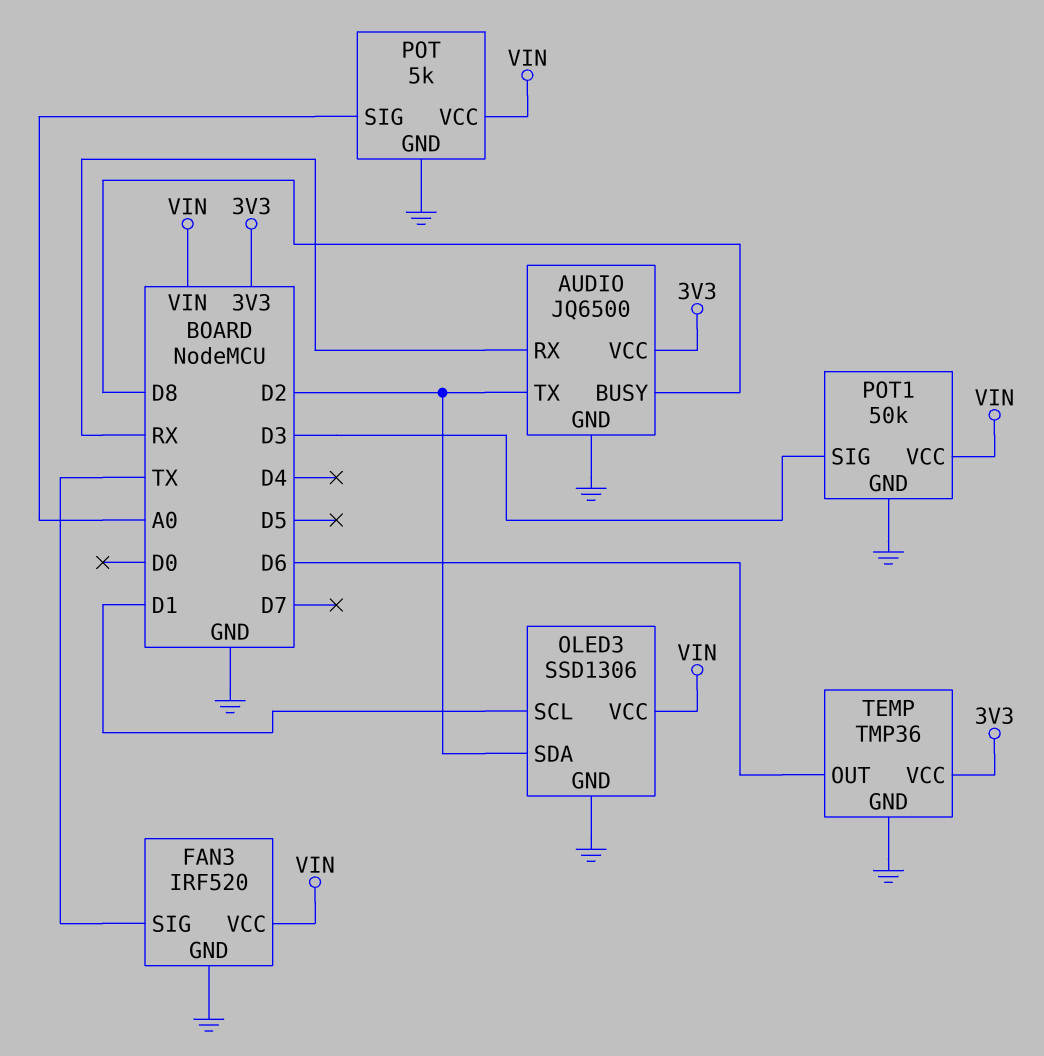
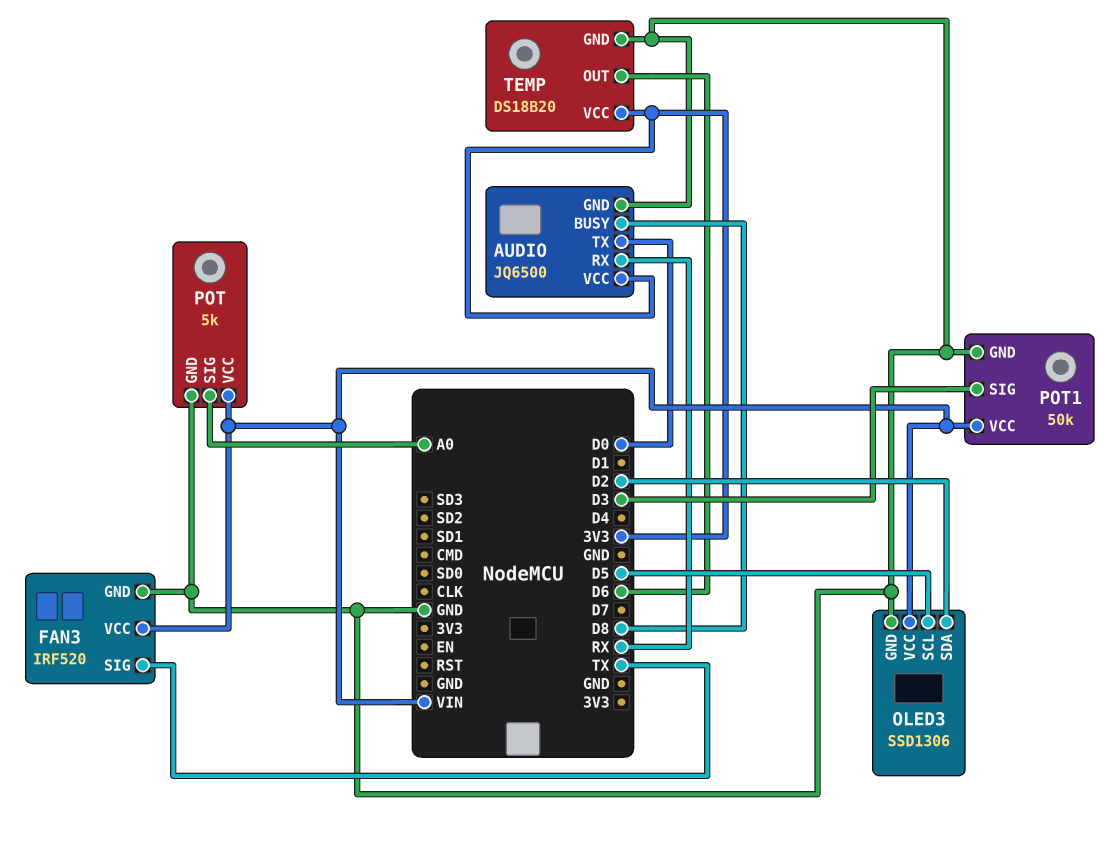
AUDIO pin TX: D2 -> D0
OLED3 pin SCL: D1 -> D5
TEMP: TMP36 -> DS18B20

